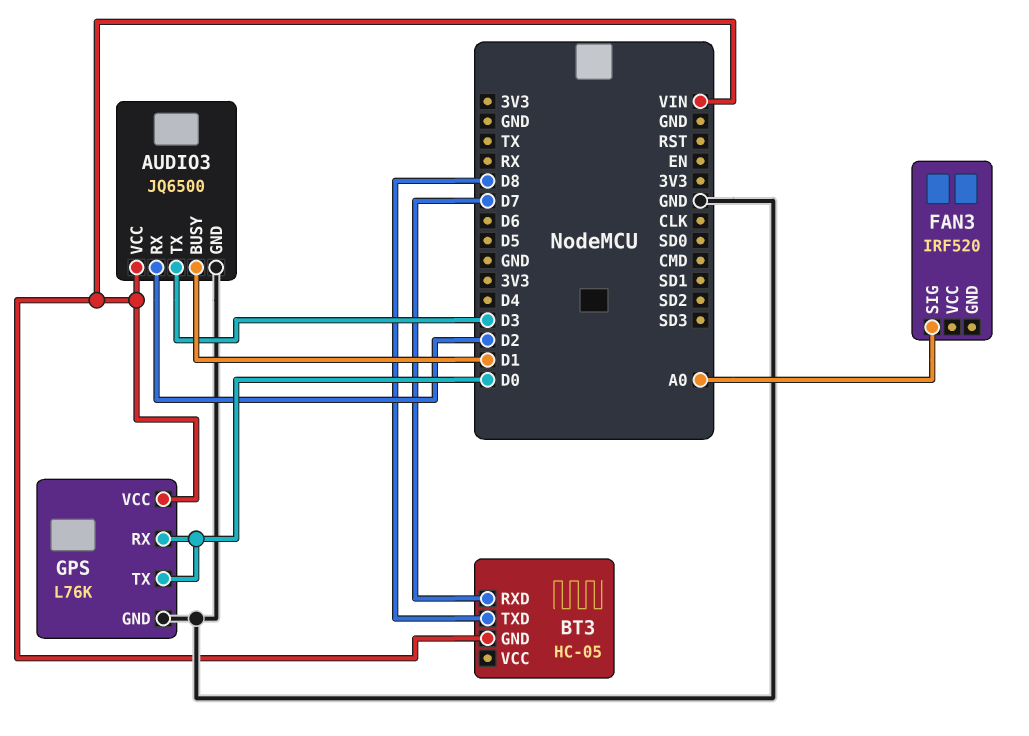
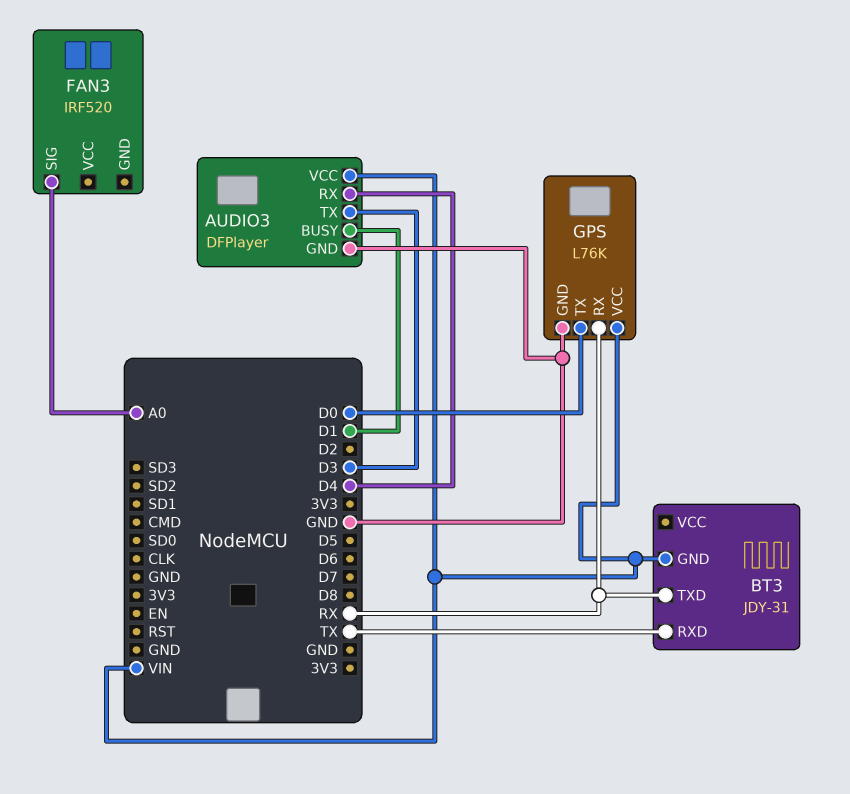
AUDIO3: JQ6500 -> DFPlayer
AUDIO3 pin RX: D2 -> D4
BT3: HC-05 -> JDY-31
BT3 pin RXD: D7 -> TX
BT3 pin TXD: D8 -> RX
GPS pin RX: D0 -> RX

